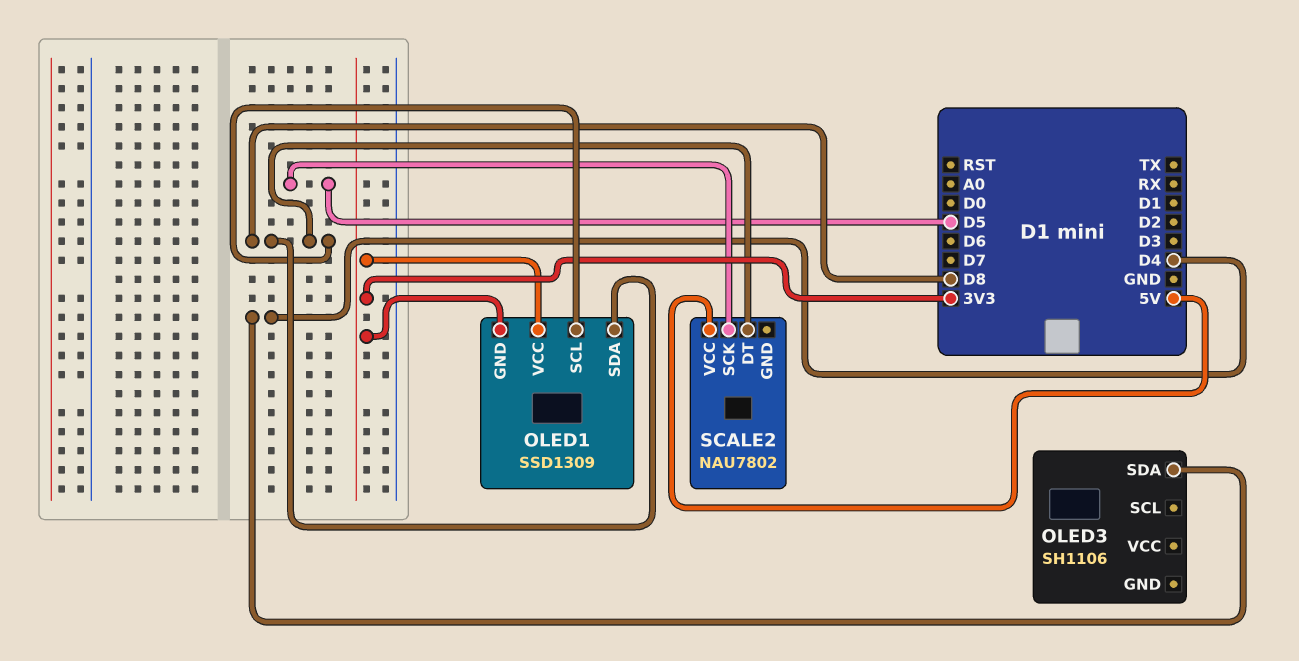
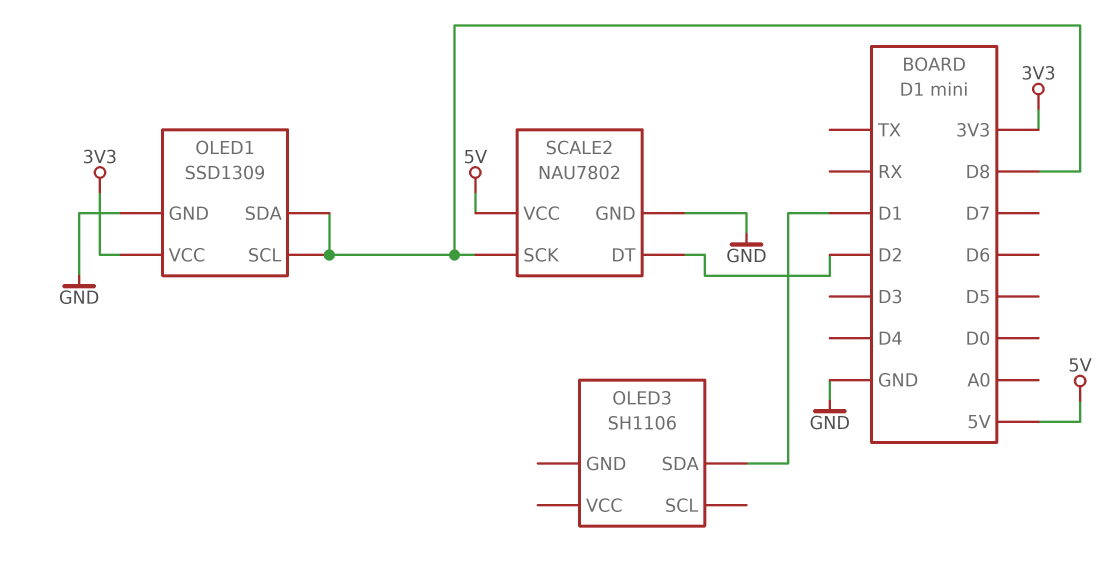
OLED1 pin GND: 3V3 -> GND
OLED3 pin SDA: D4 -> D1
SCALE2 pin DT: D8 -> D2
SCALE2 pin GND: none -> GND
SCALE2 pin SCK: D5 -> D8

